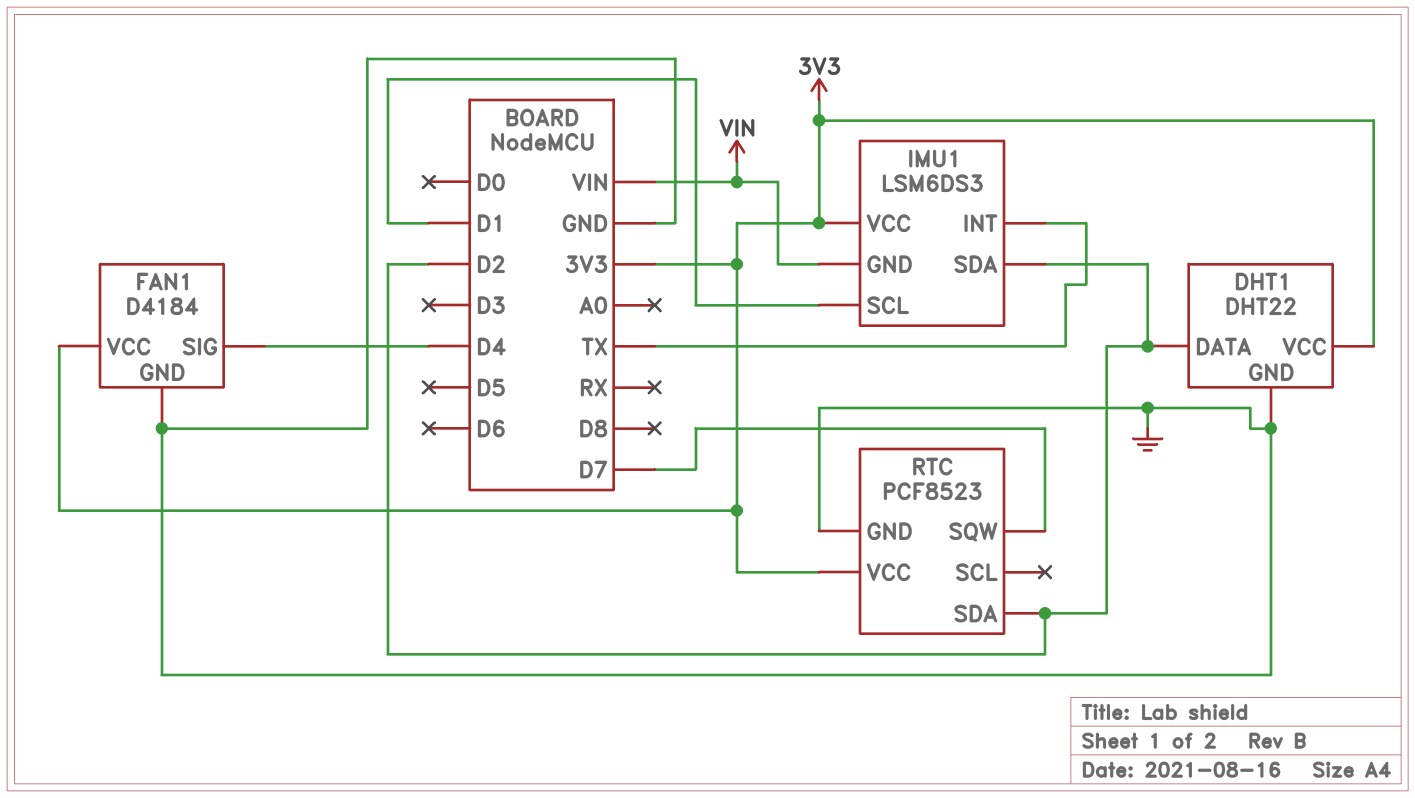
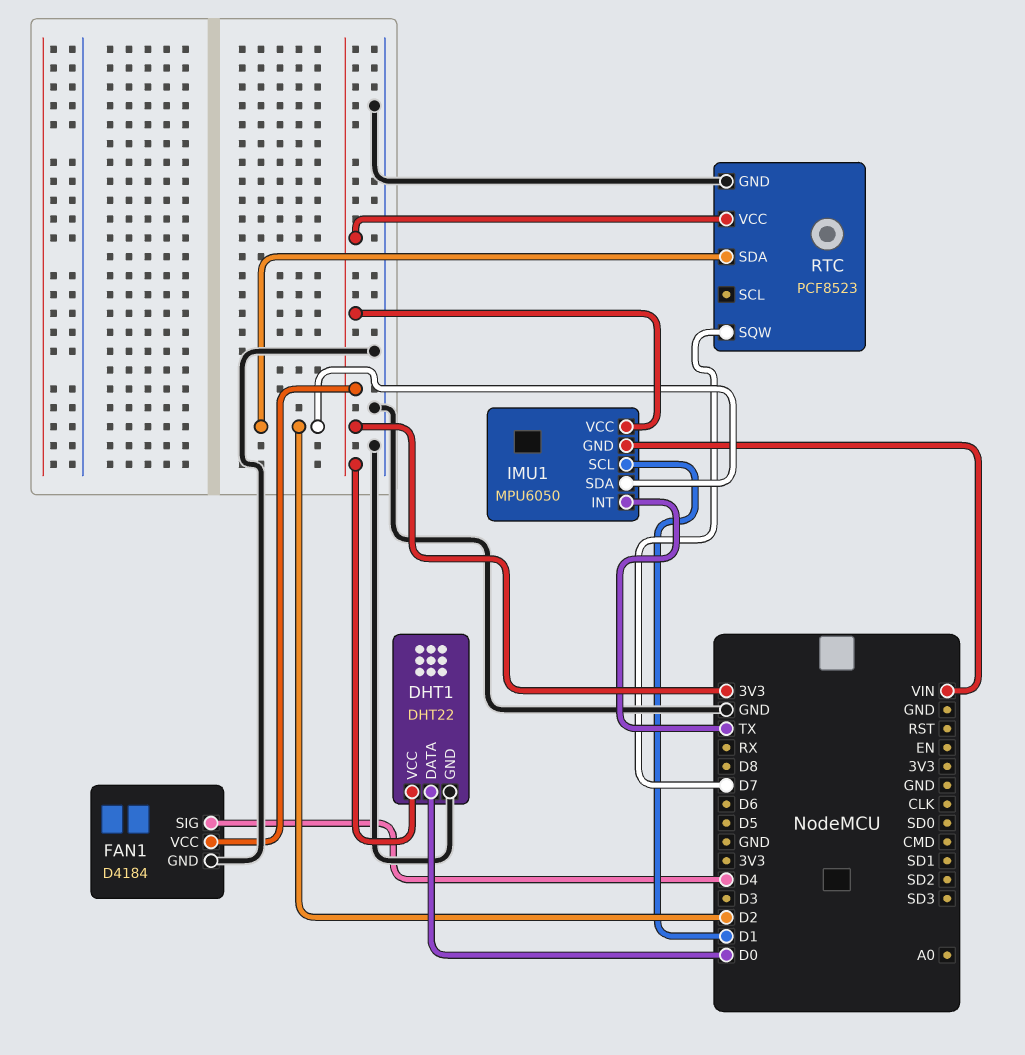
DHT1 pin DATA: D2 -> D0
IMU1: LSM6DS3 -> MPU6050

